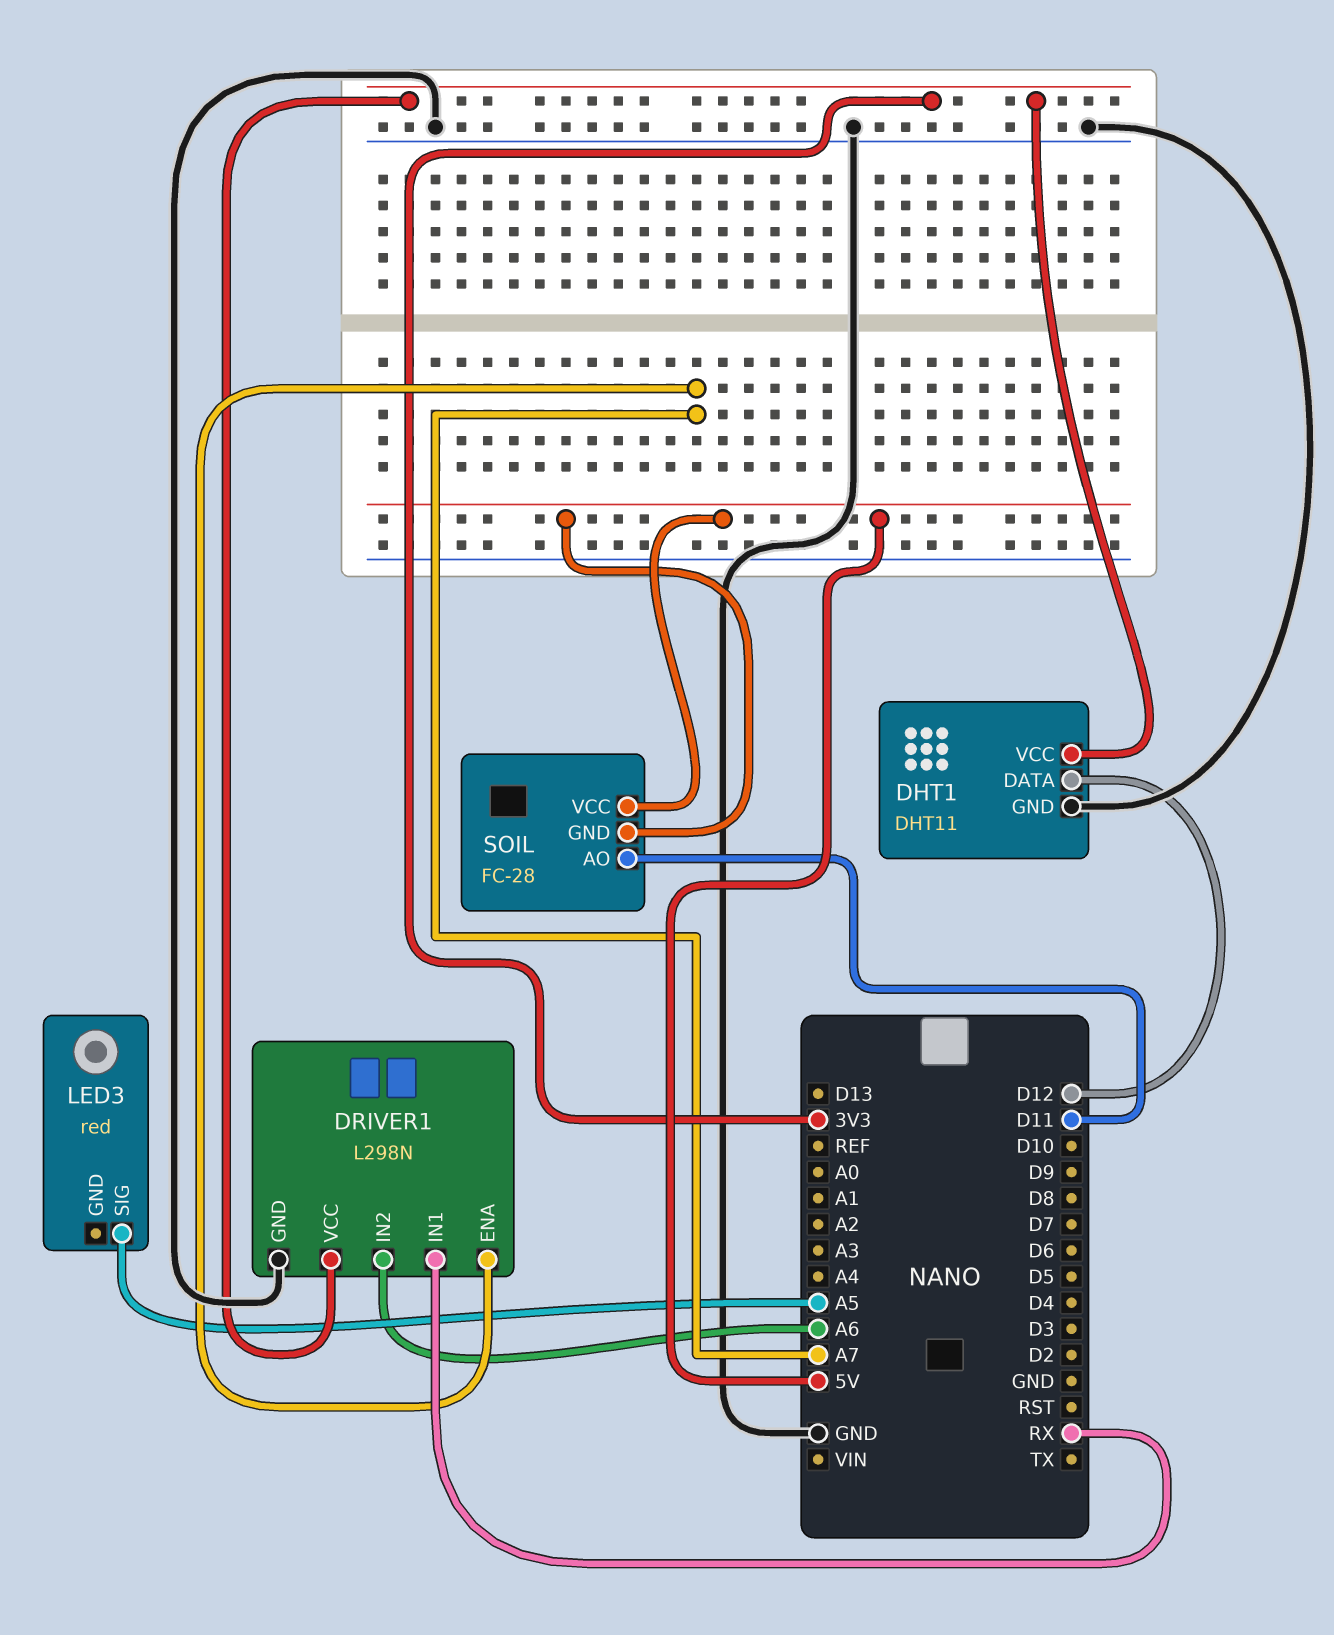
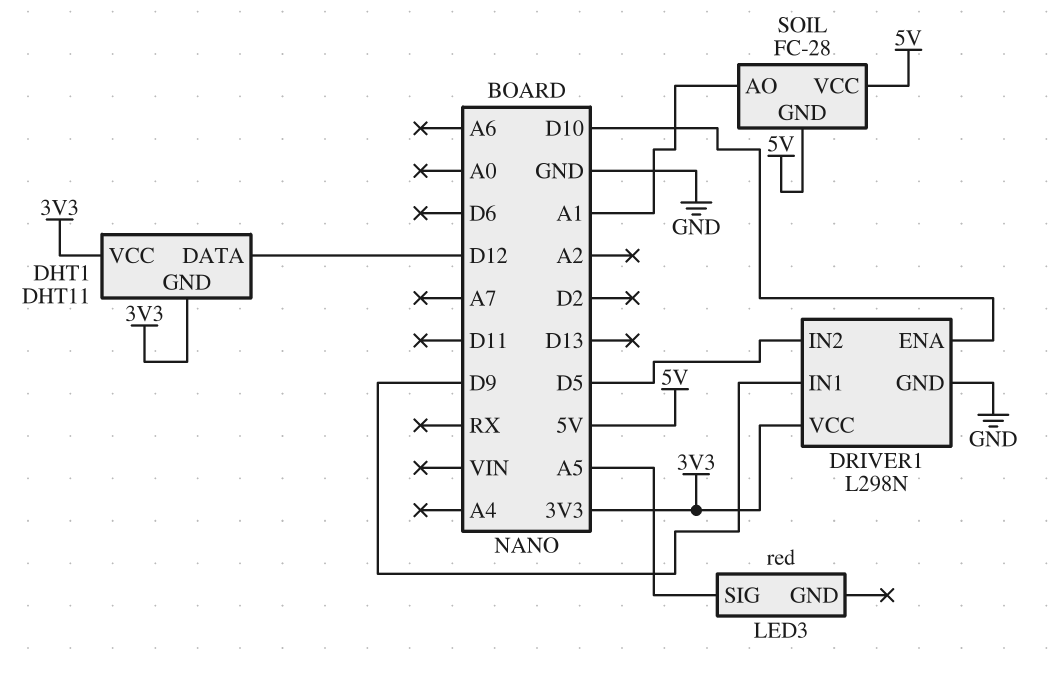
DHT1 pin GND: GND -> 3V3
DRIVER1 pin ENA: A7 -> D10
DRIVER1 pin IN1: RX -> D9
DRIVER1 pin IN2: A6 -> D5
SOIL pin AO: D11 -> A1

